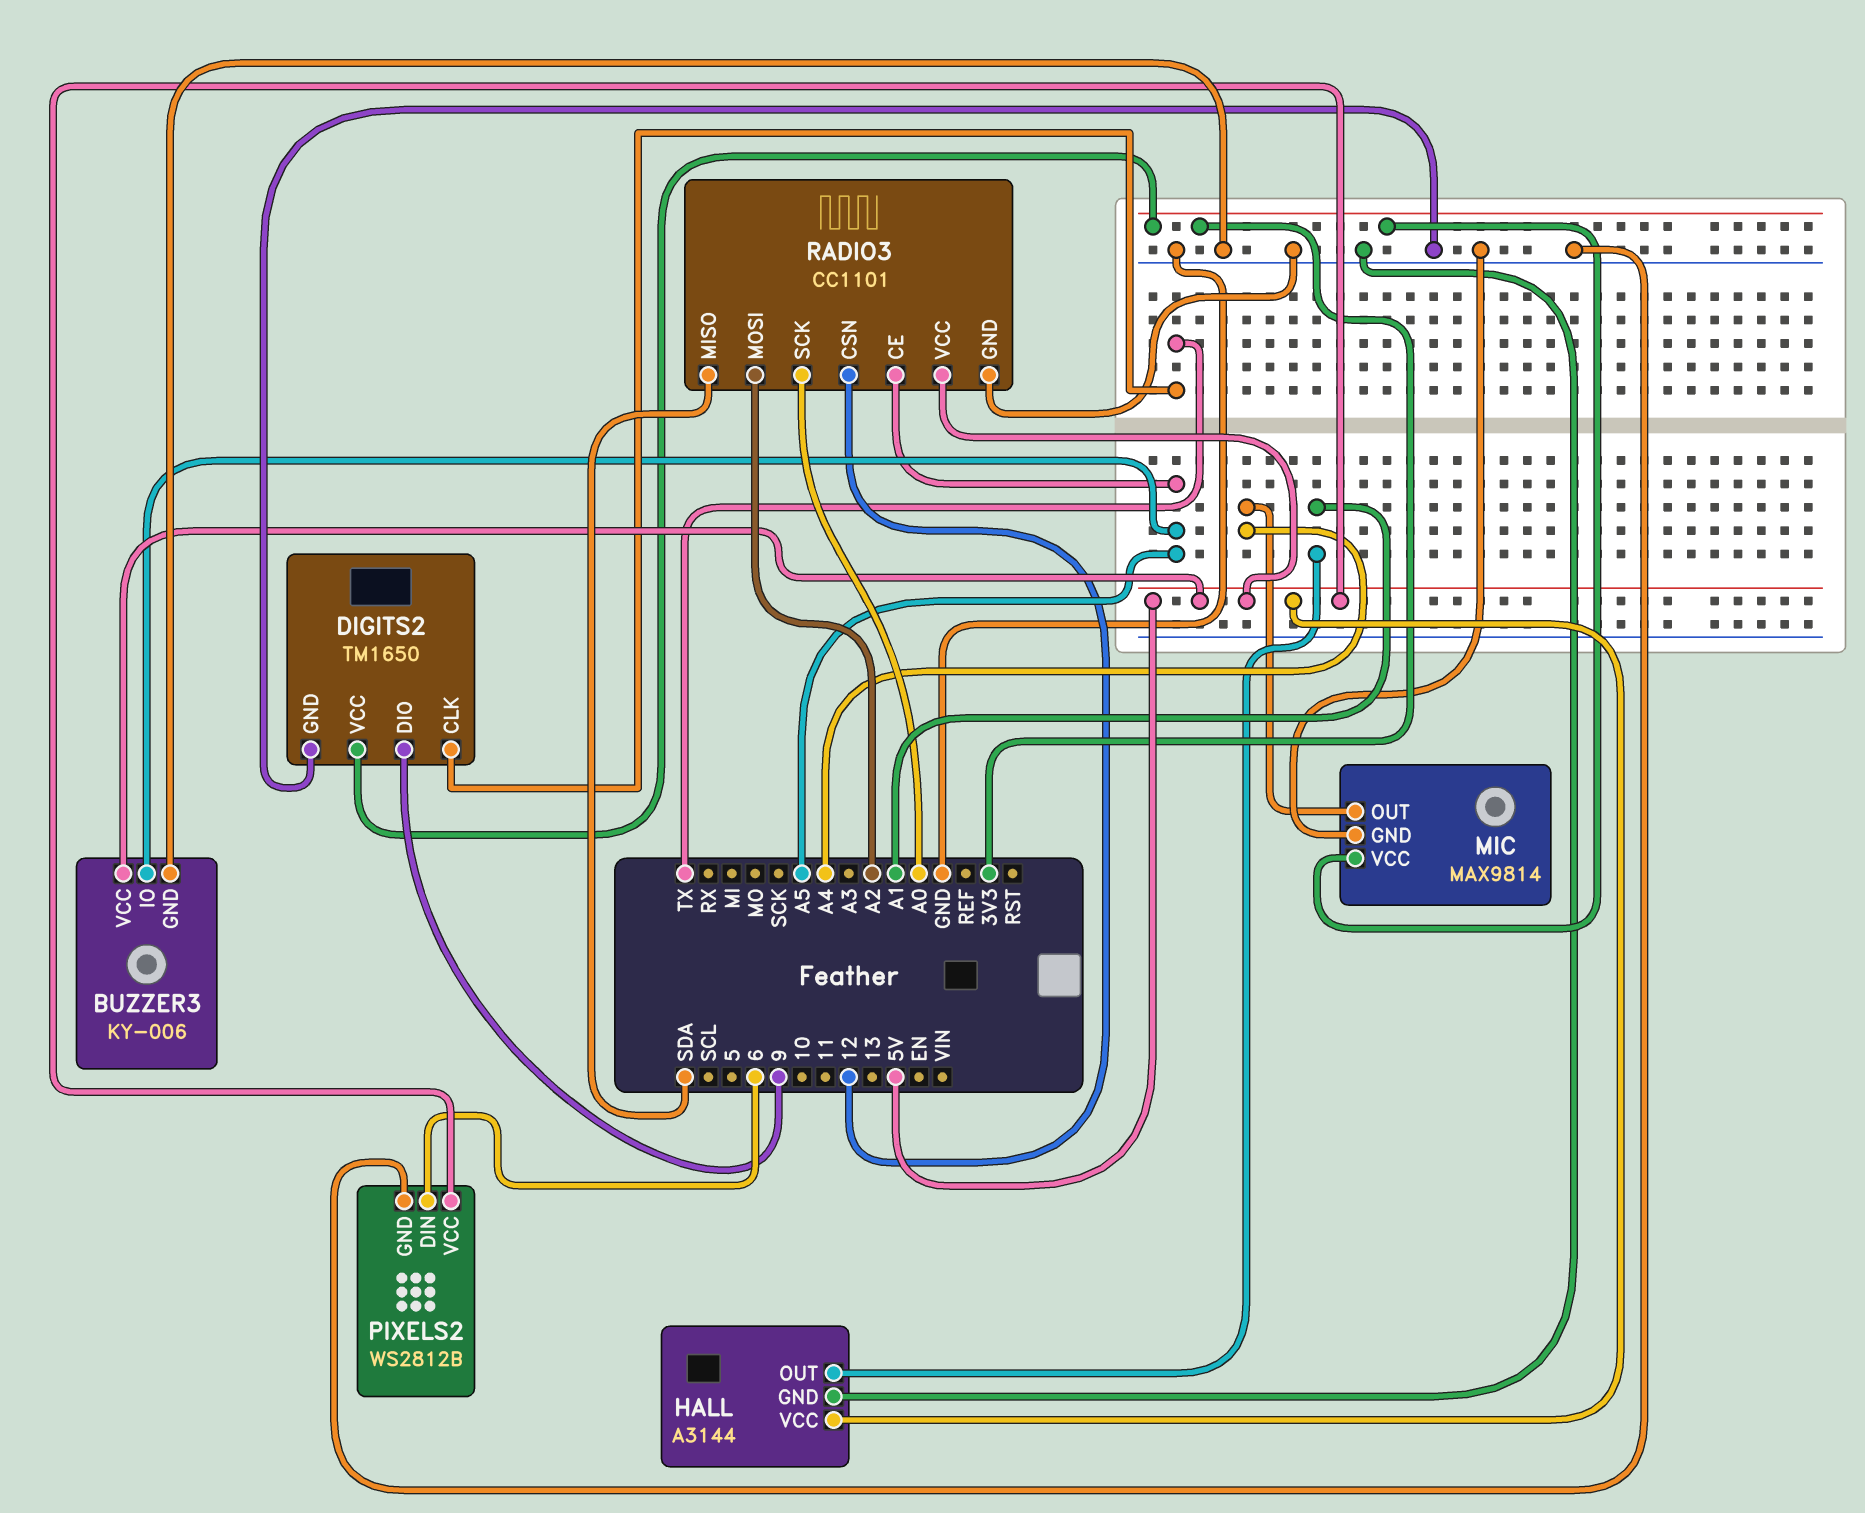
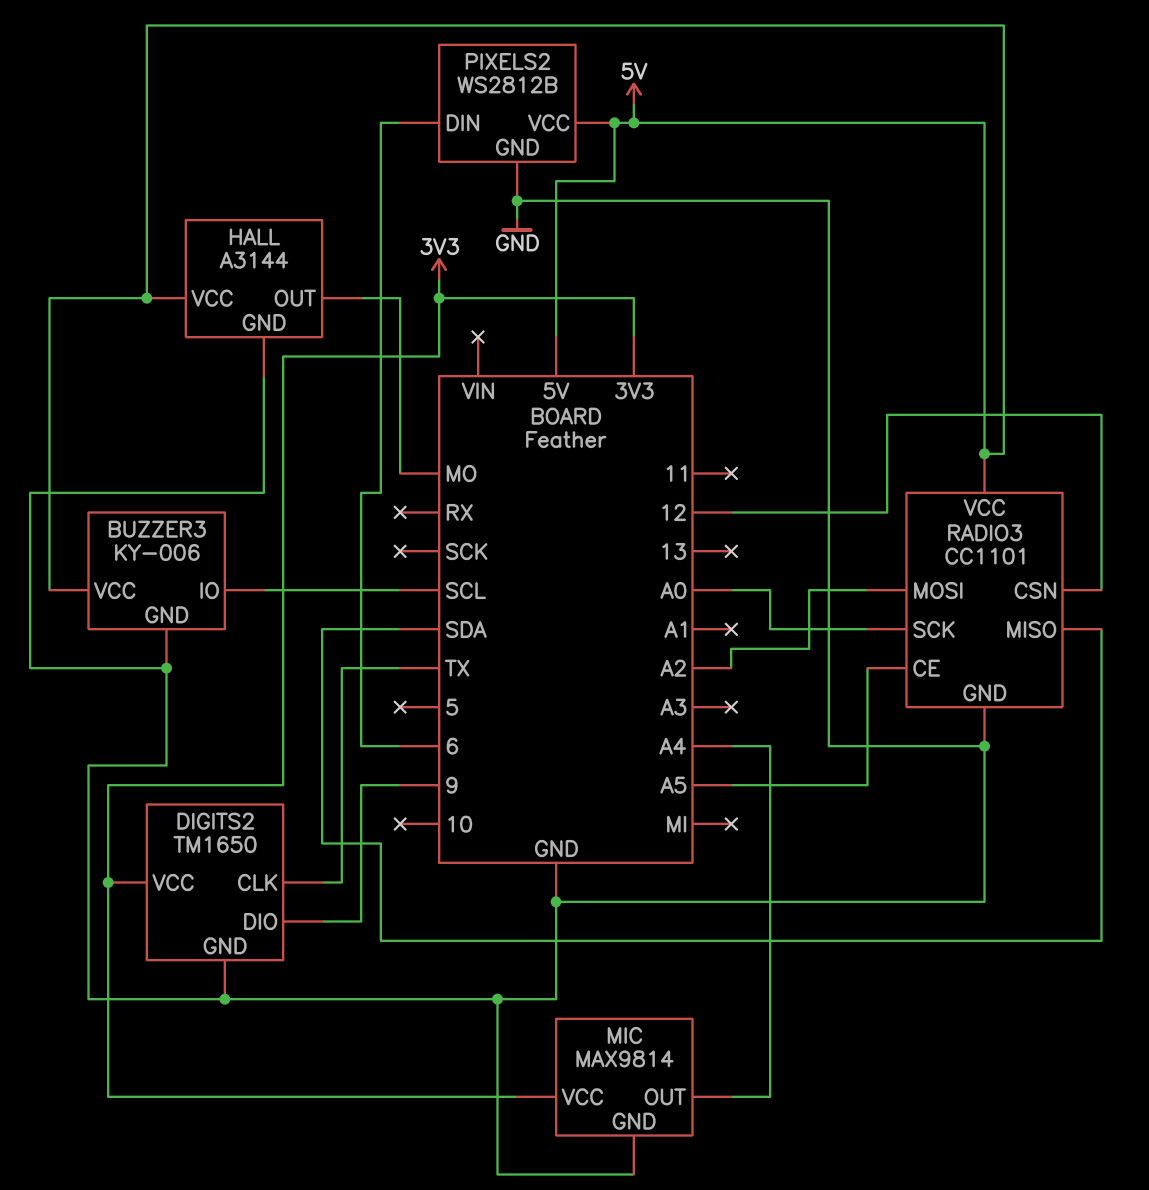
BUZZER3 pin IO: A5 -> SCL
HALL pin OUT: A1 -> MO

